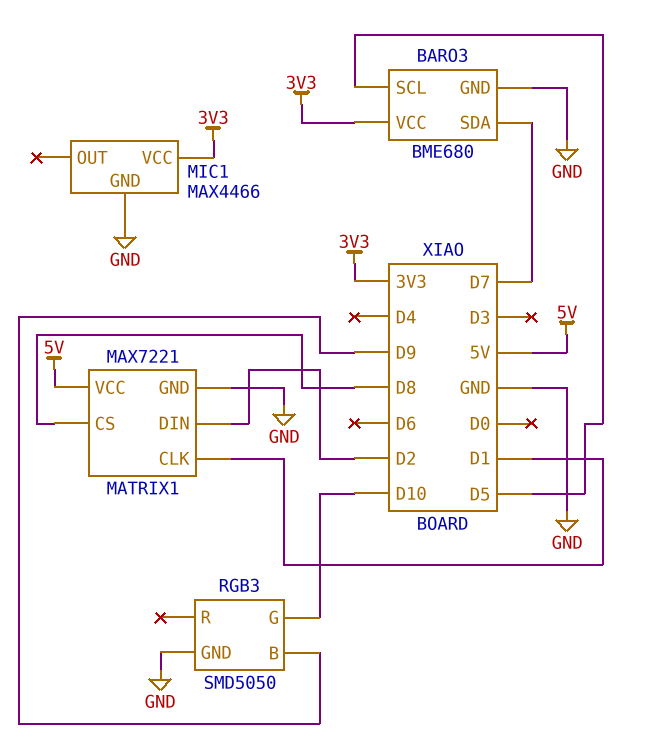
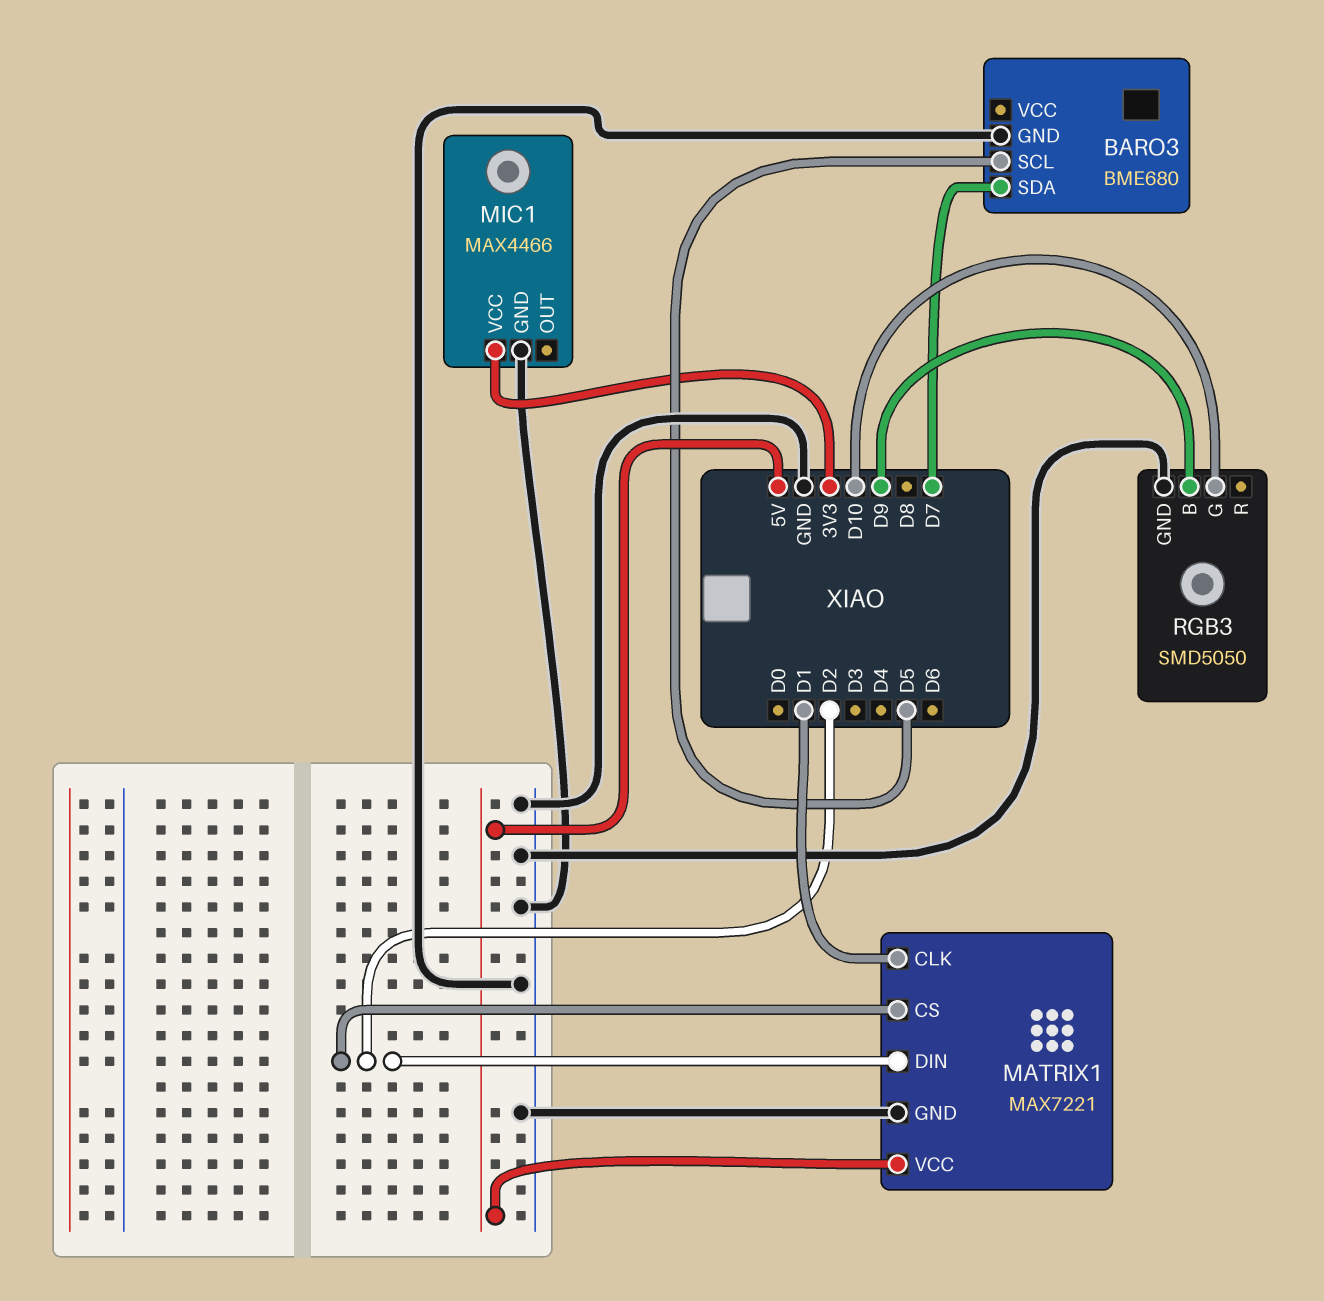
BARO3 pin VCC: 3V3 -> none
MATRIX1 pin CS: D8 -> D2

